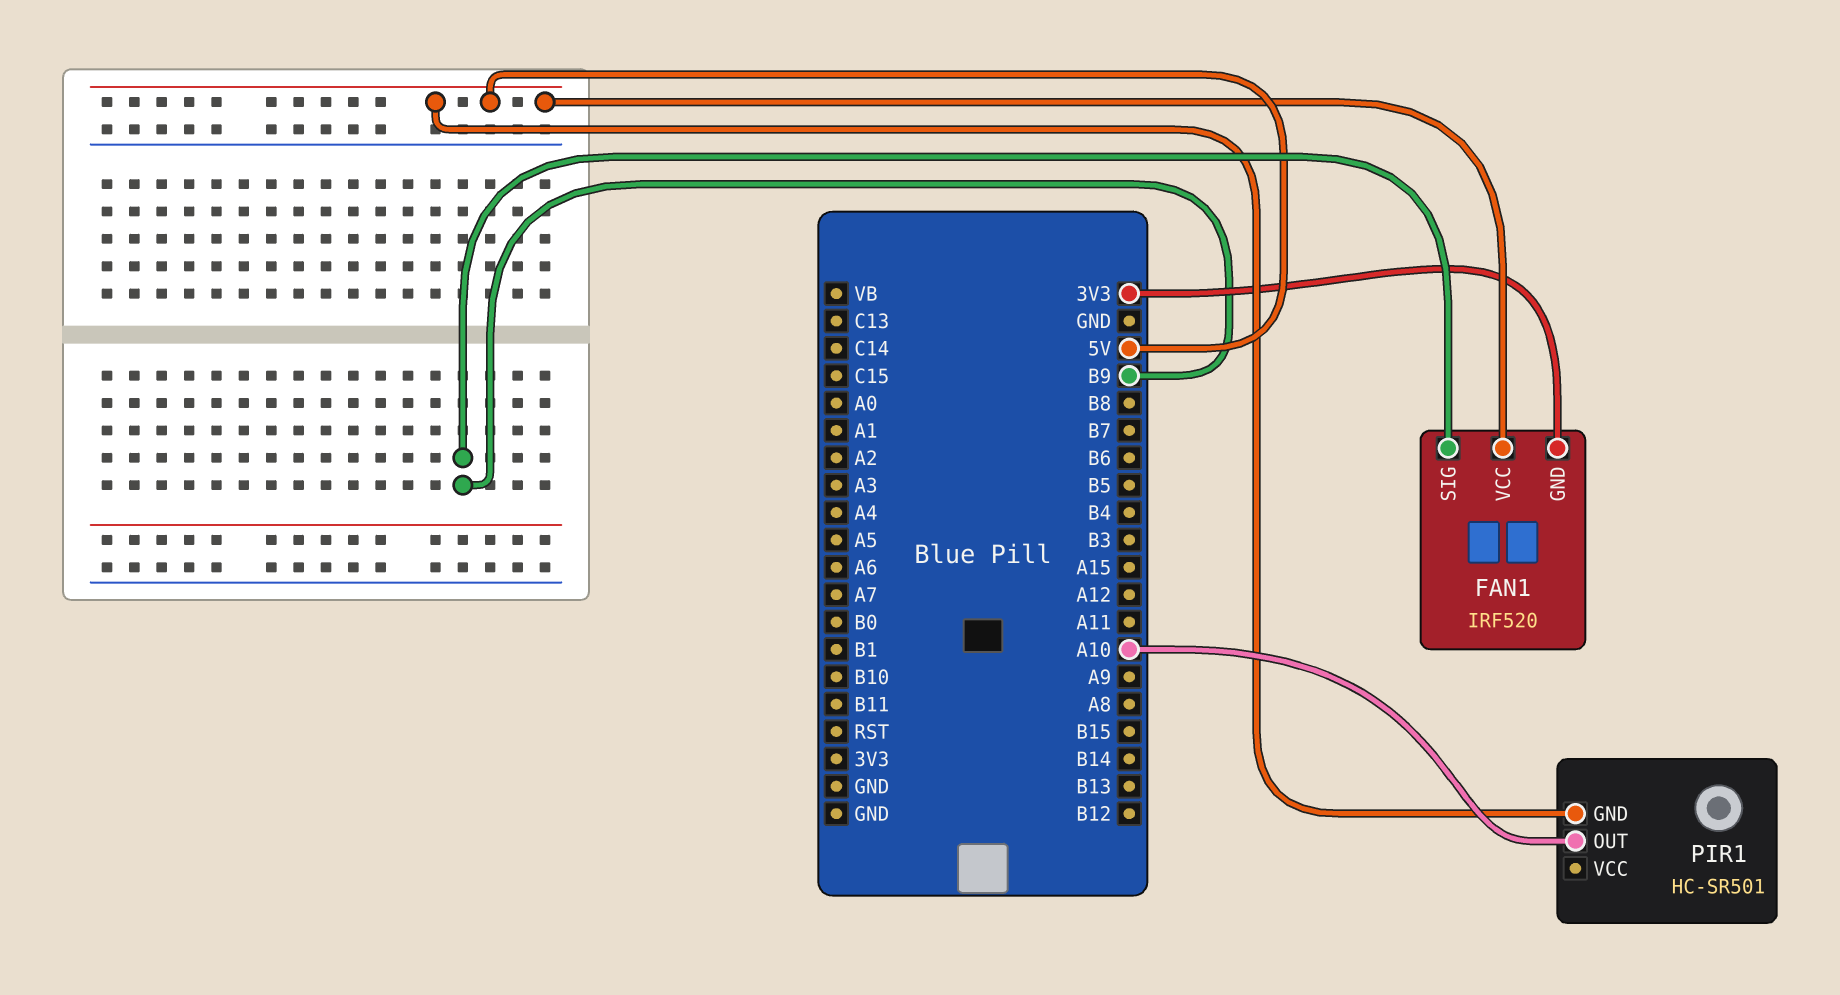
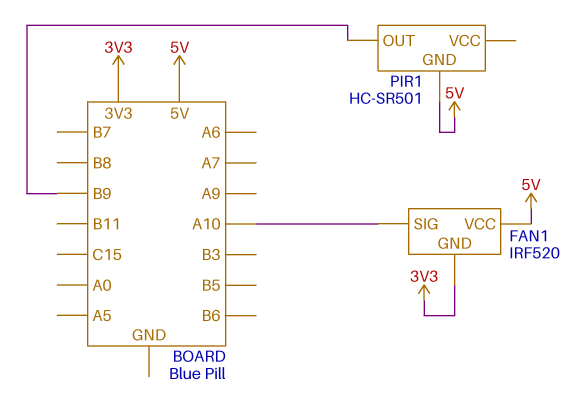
FAN1 pin SIG: B9 -> A10
PIR1 pin OUT: A10 -> B9

